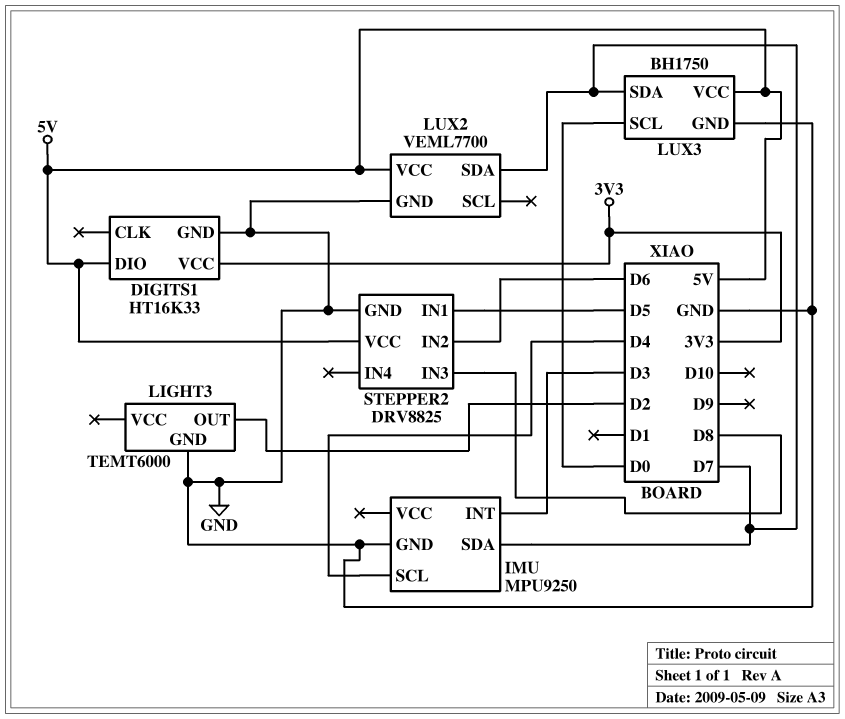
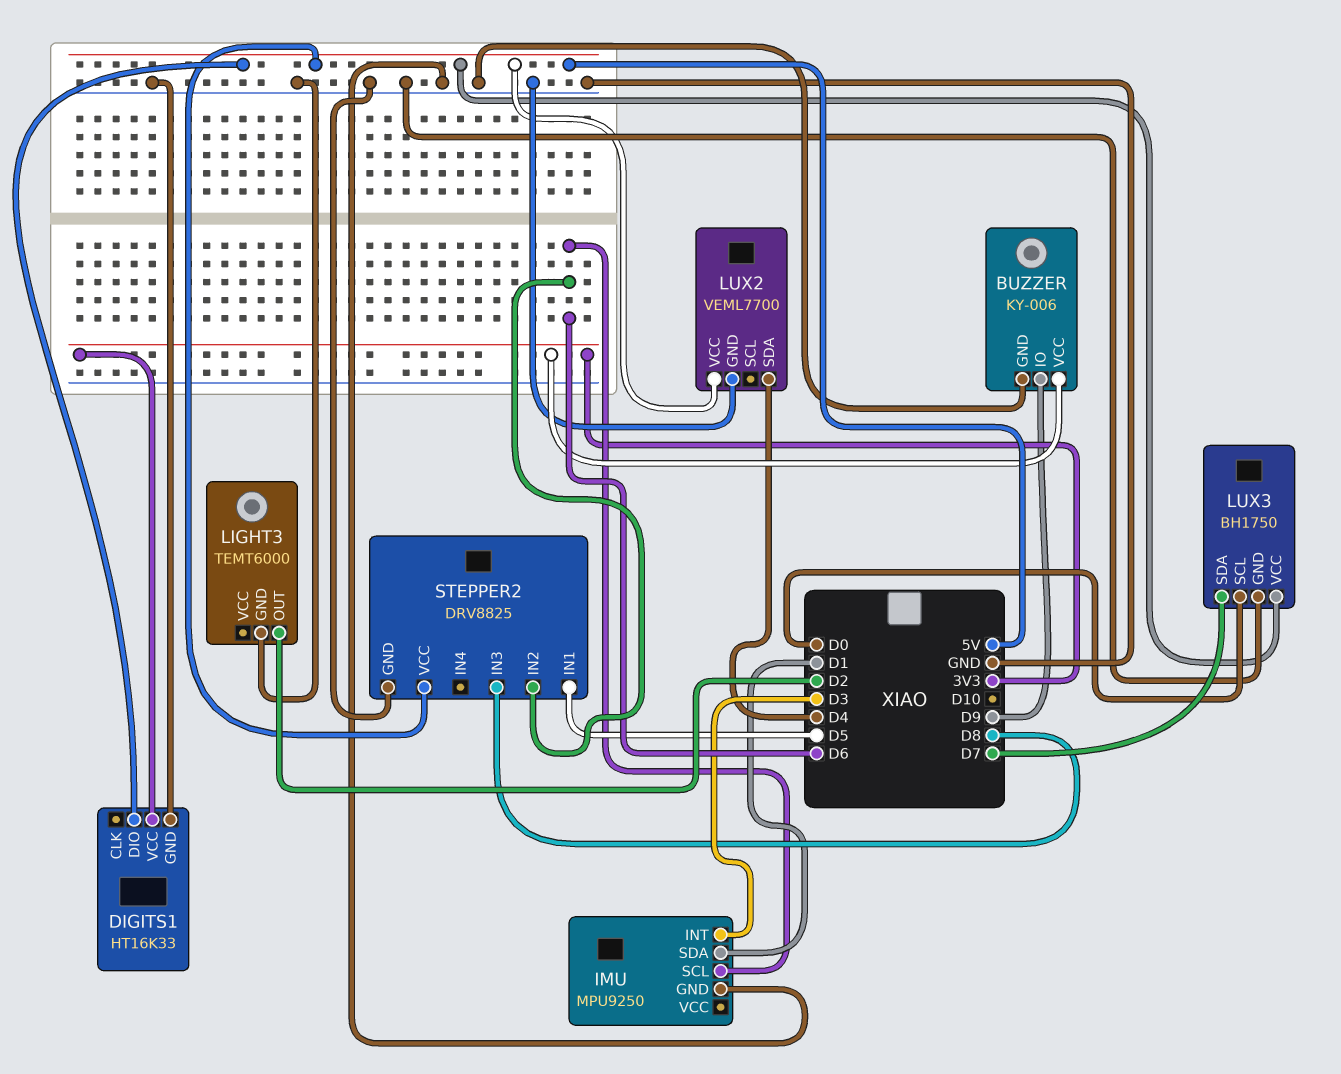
BUZZER: none -> KY-006
BUZZER pin GND: none -> GND
BUZZER pin IO: none -> D9
BUZZER pin VCC: none -> 3V3
IMU pin SCL: D4 -> D6
IMU pin SDA: D7 -> D1
LUX2 pin SDA: D7 -> D4

